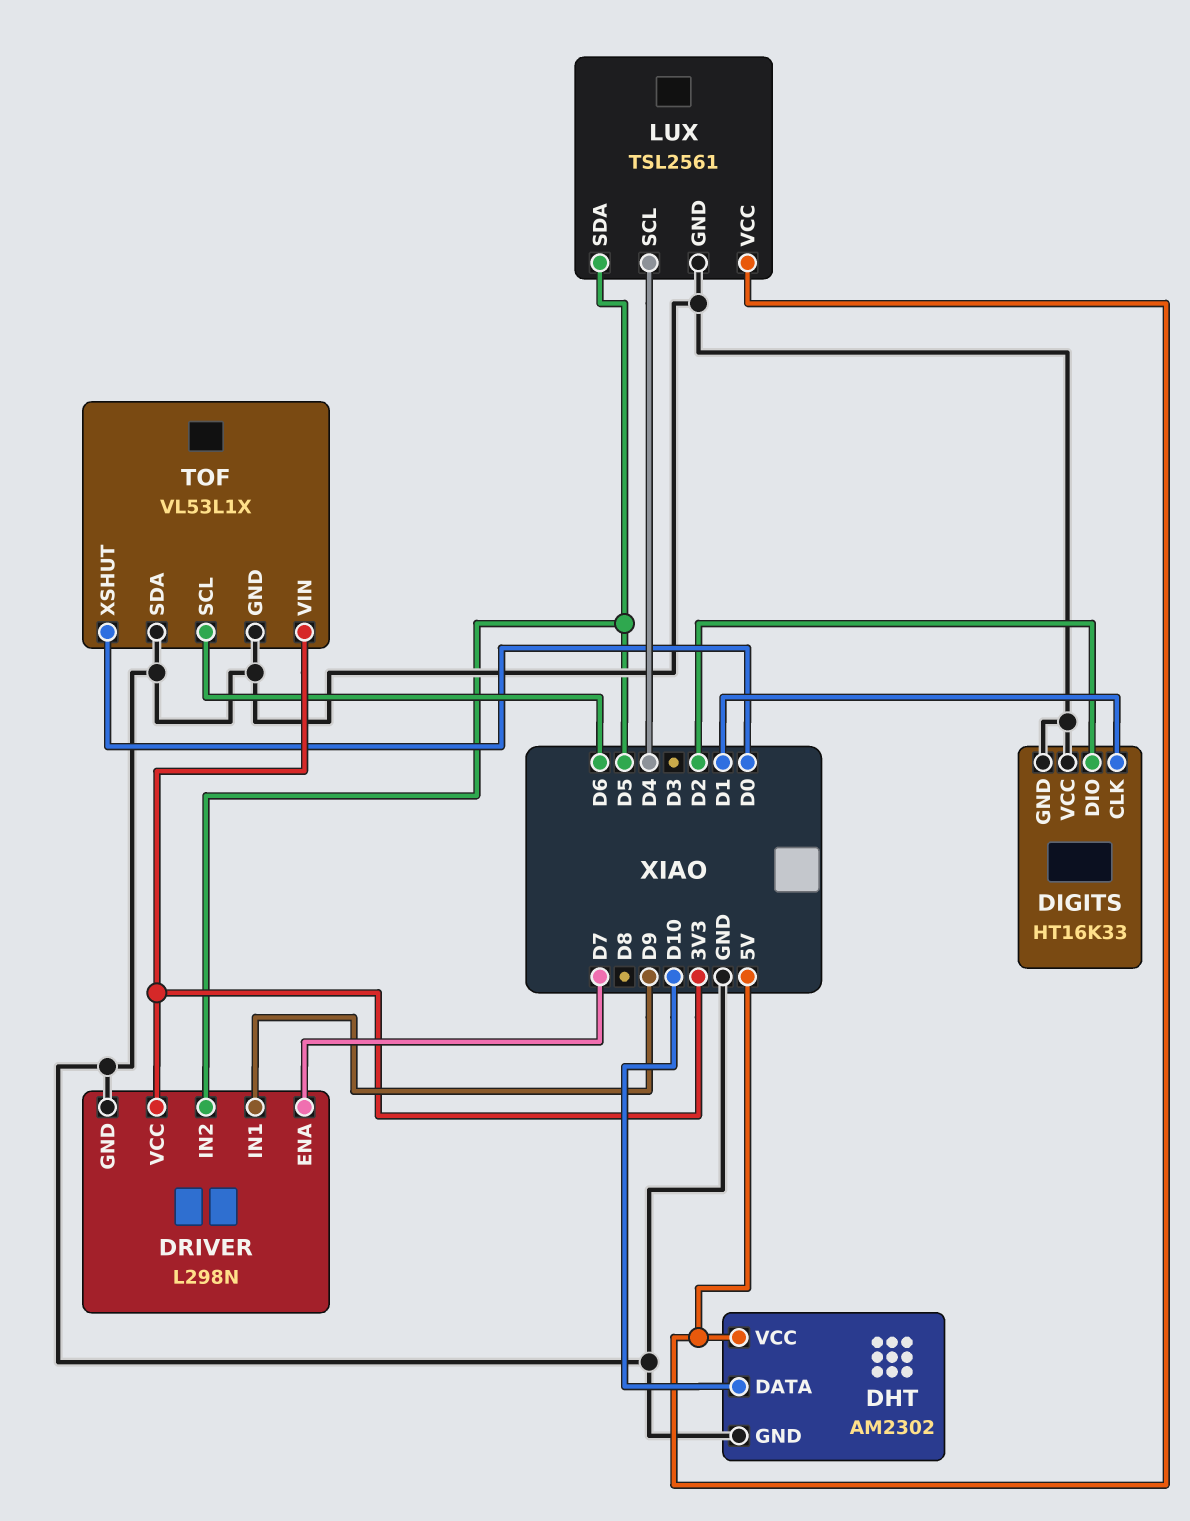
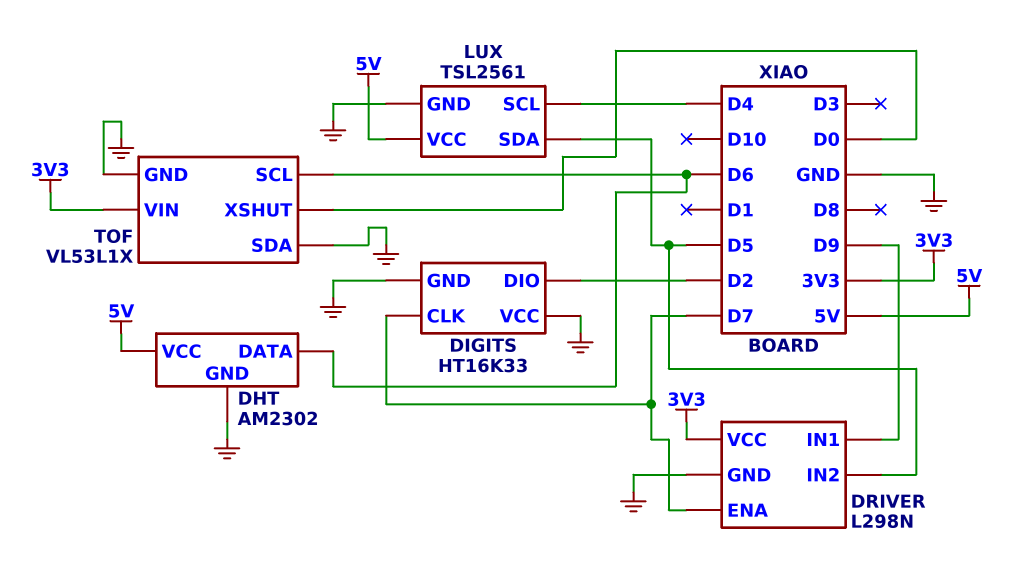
DHT pin DATA: D10 -> D6
DIGITS pin CLK: D1 -> D7

